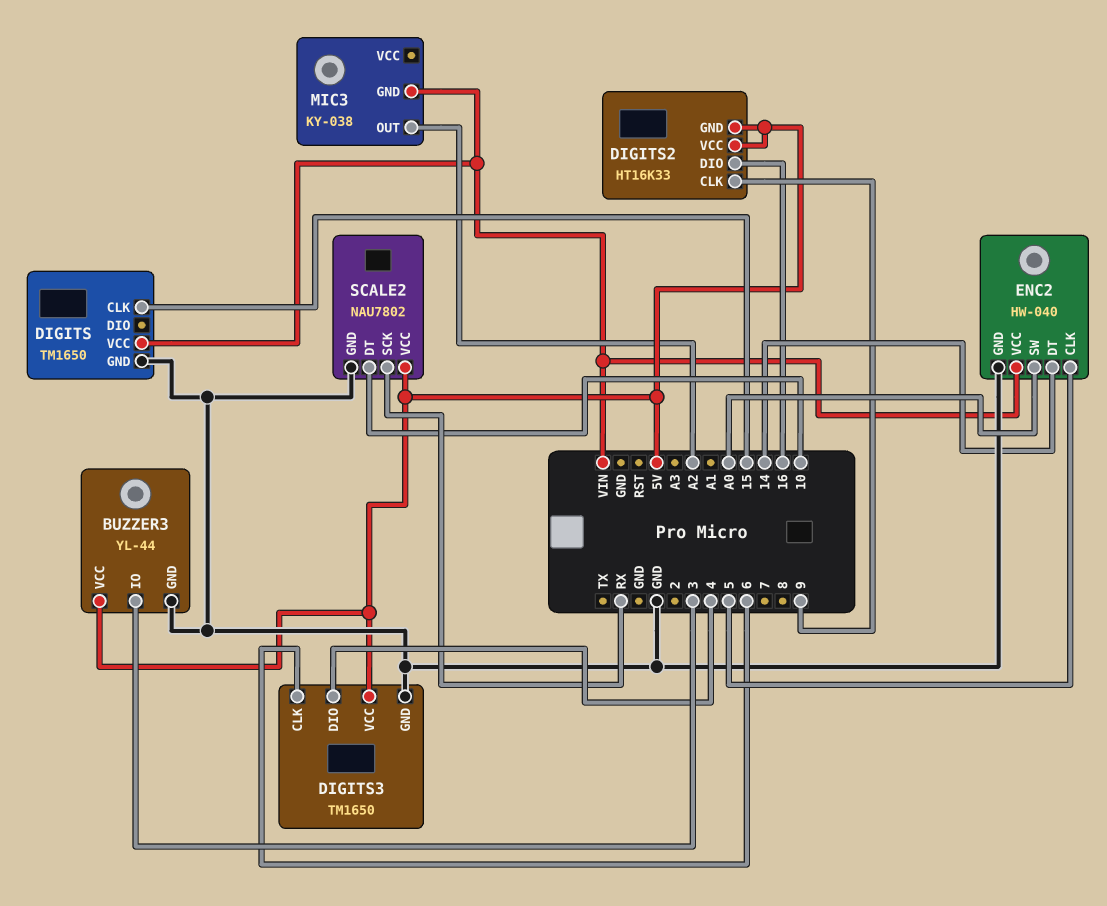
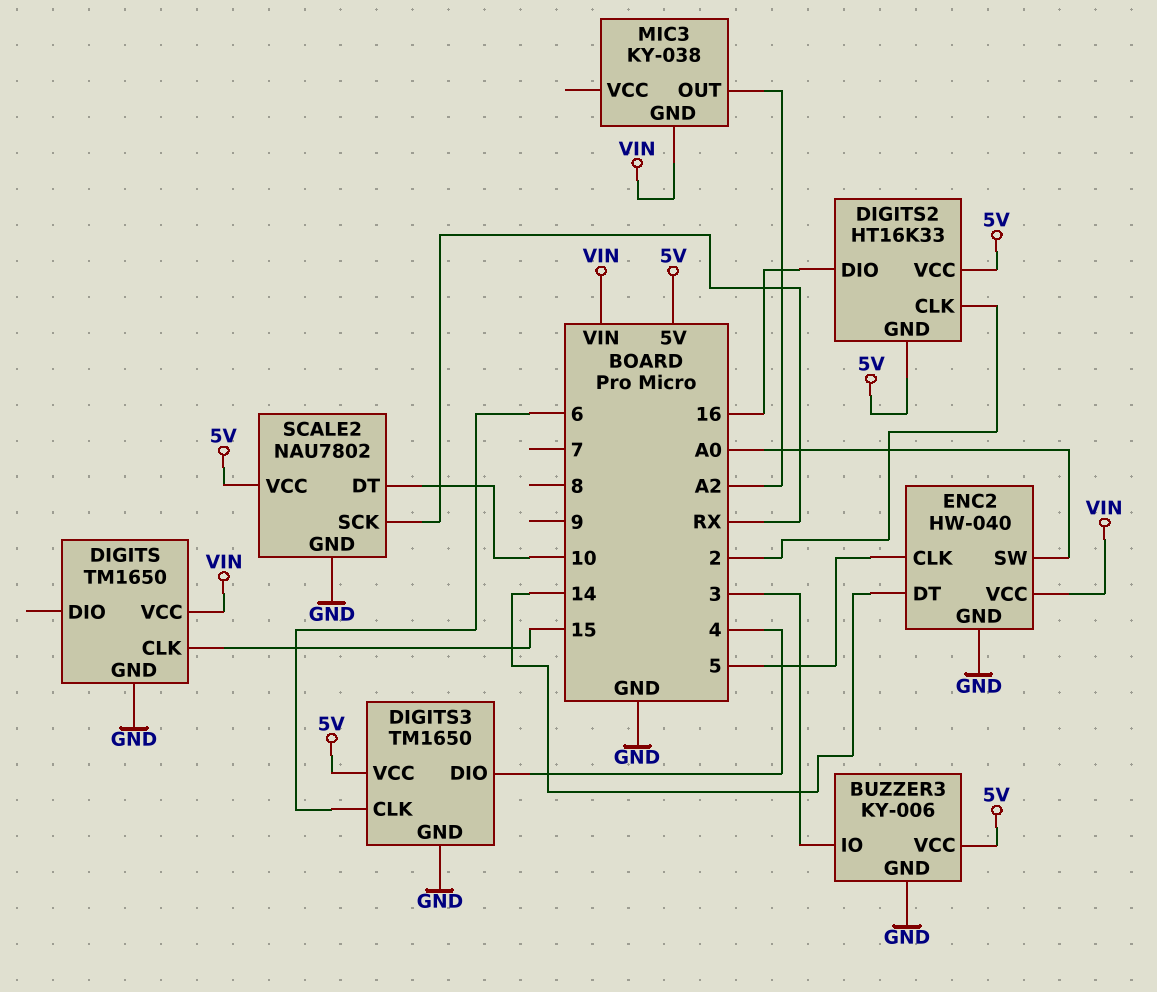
BUZZER3: YL-44 -> KY-006
DIGITS2 pin CLK: 9 -> 2

